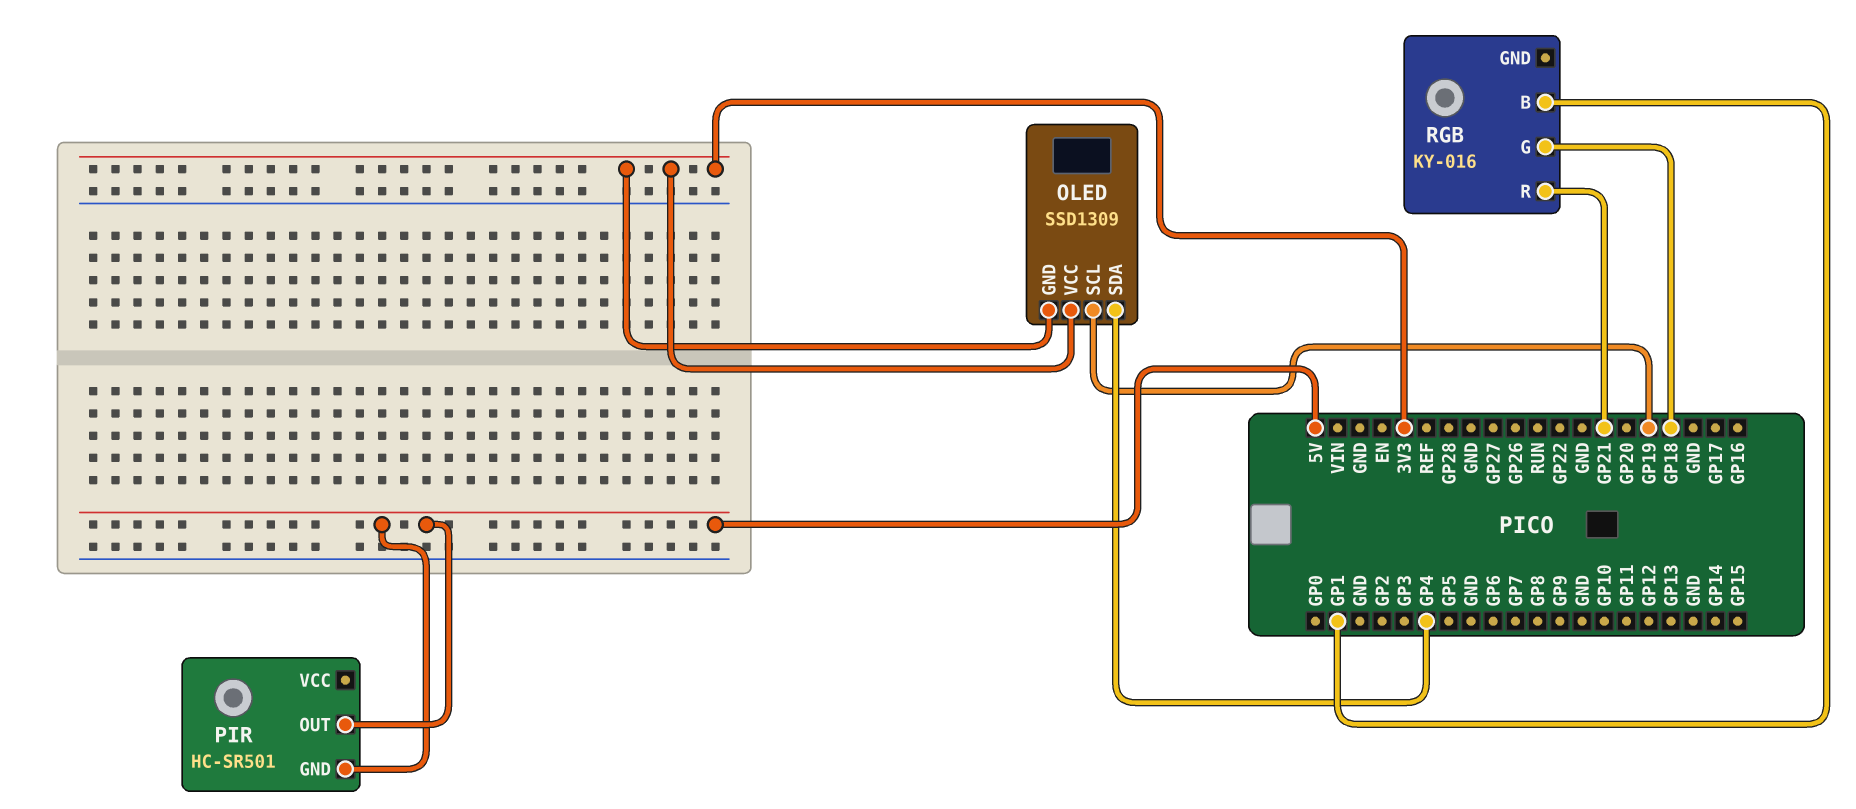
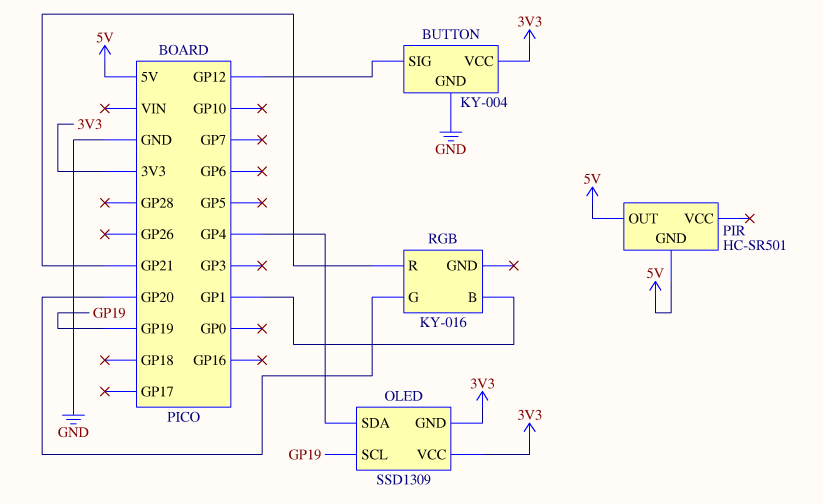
BUTTON: none -> KY-004
BUTTON pin GND: none -> GND
BUTTON pin SIG: none -> GP12
BUTTON pin VCC: none -> 3V3
RGB pin G: GP18 -> GP20

